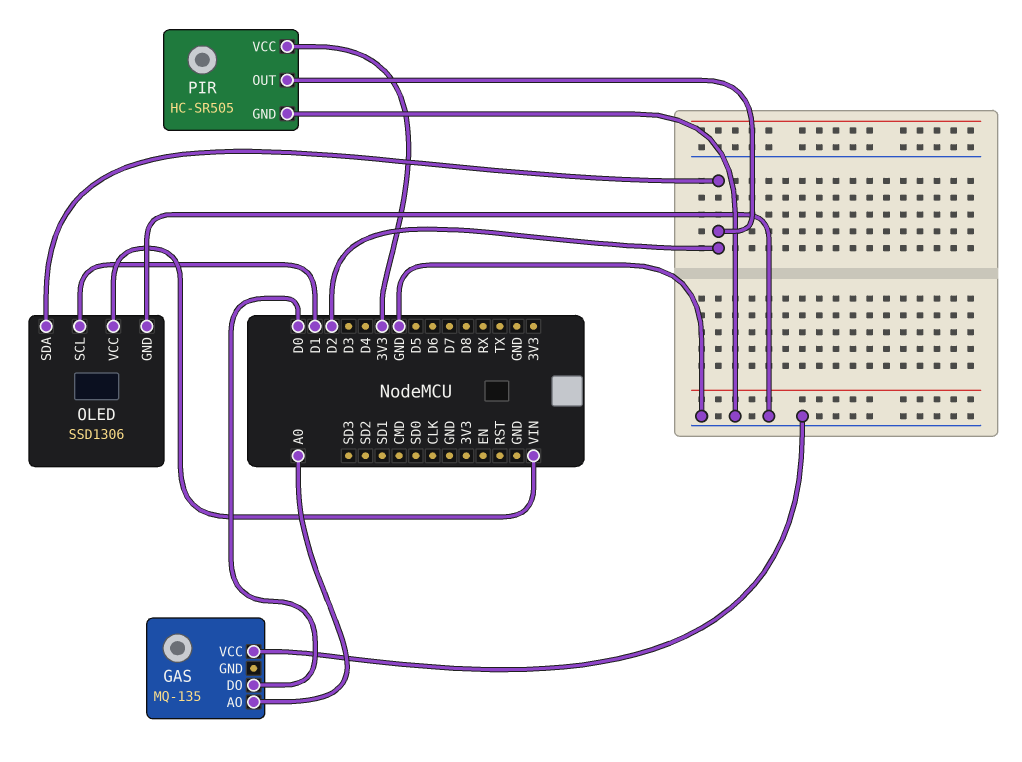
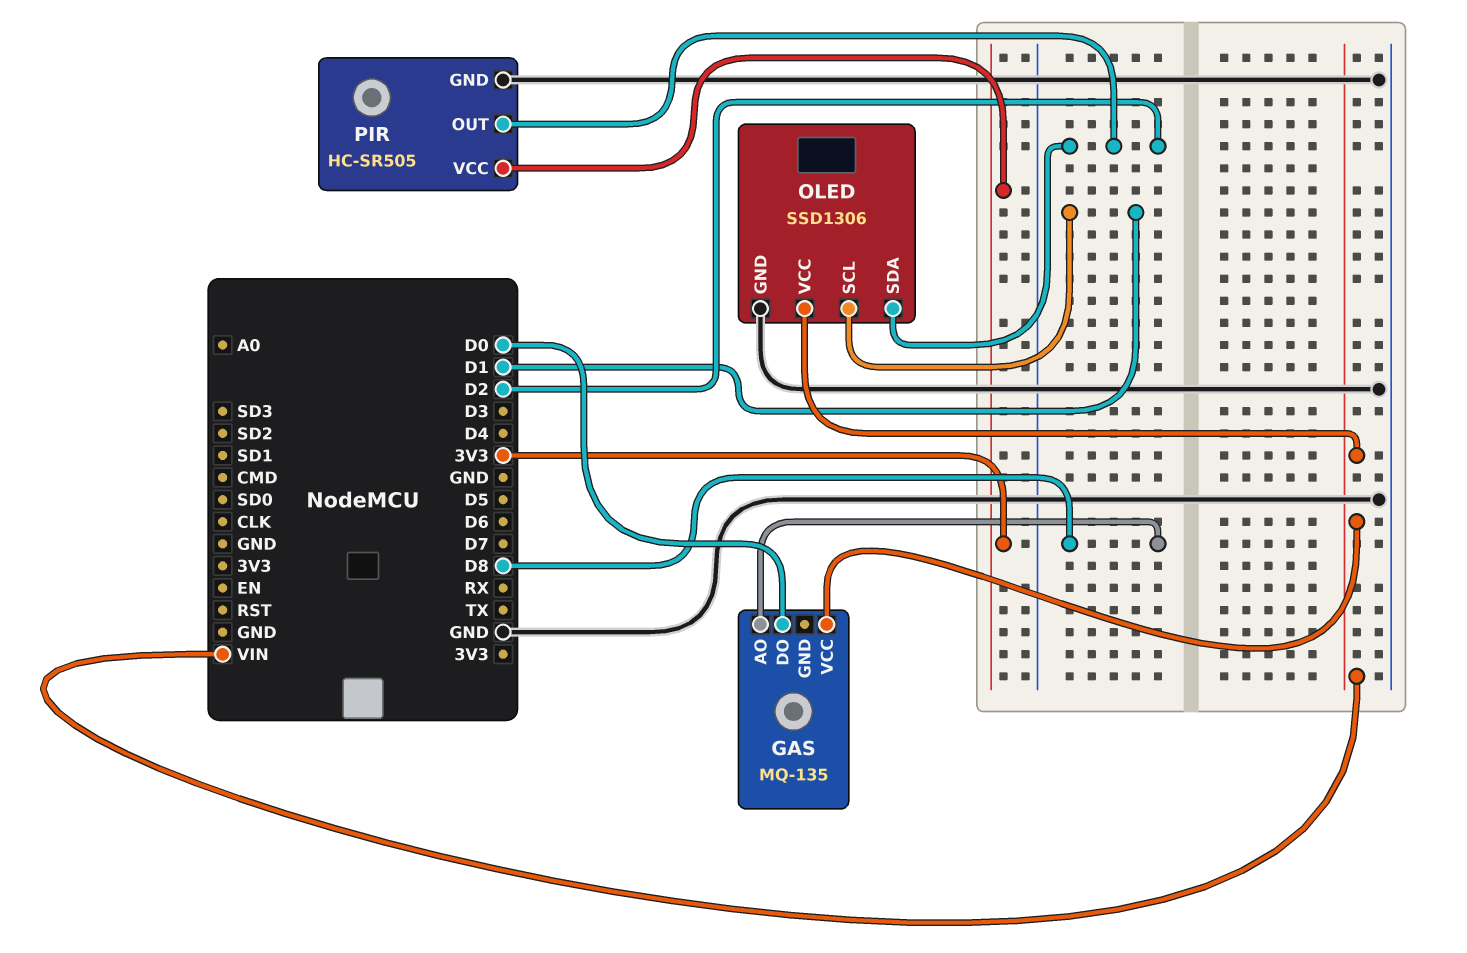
GAS pin AO: A0 -> D8
GAS pin VCC: GND -> VIN

